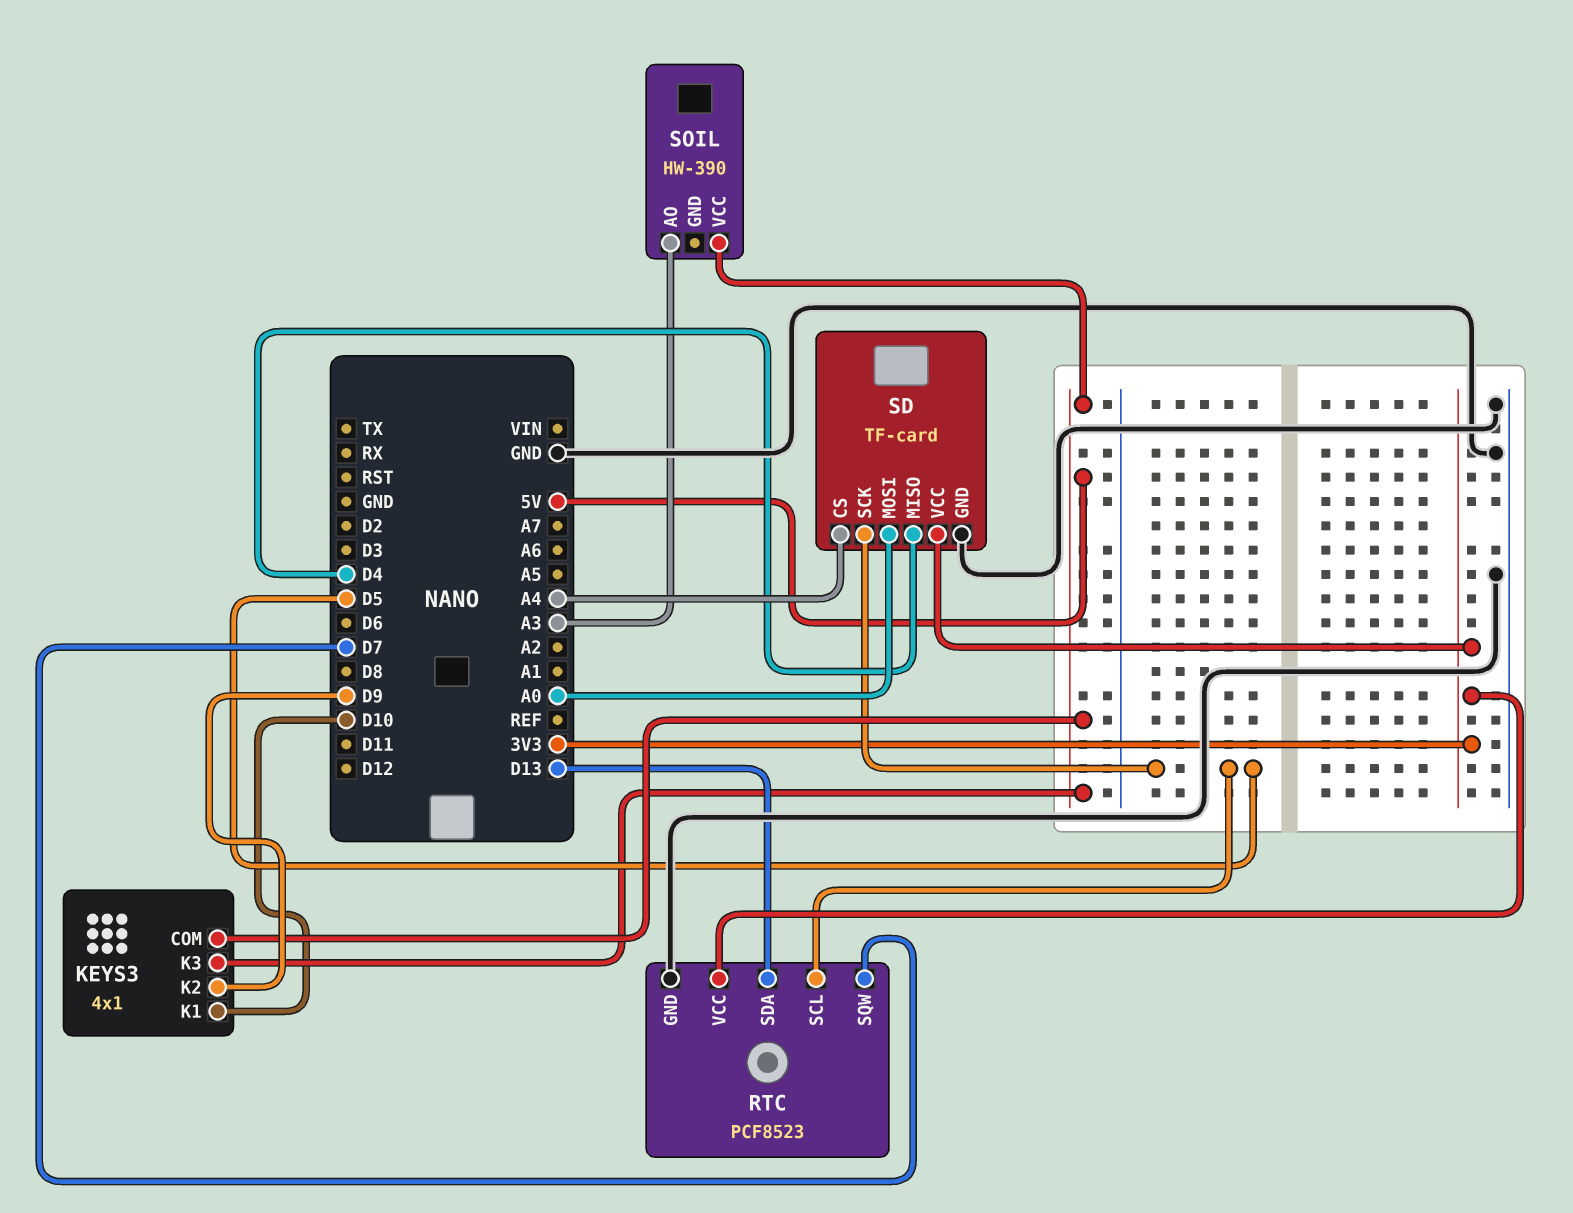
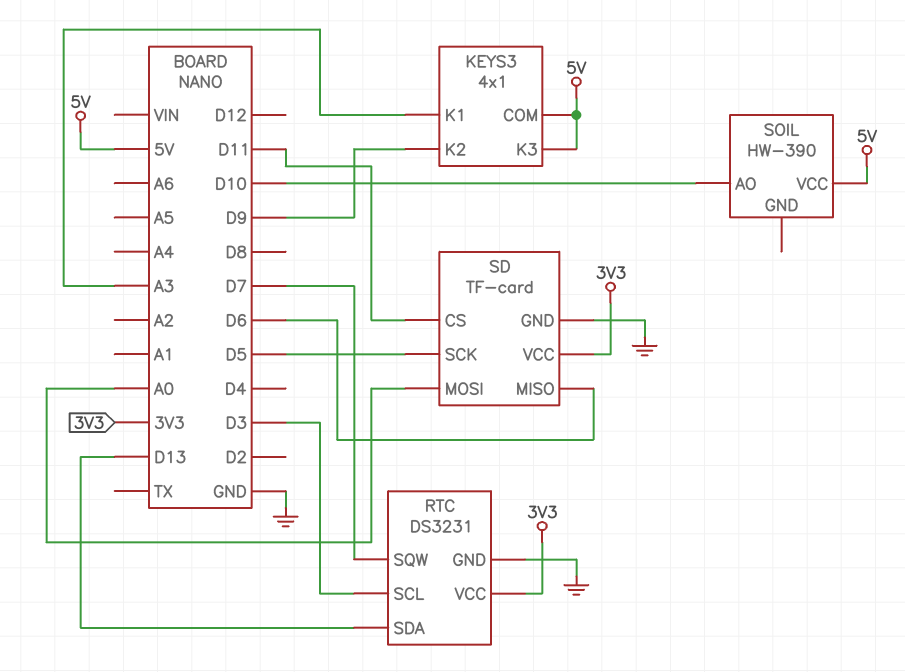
KEYS3 pin K1: D10 -> A3
RTC: PCF8523 -> DS3231
RTC pin SCL: D5 -> D3
SD pin CS: A4 -> D11
SD pin MISO: D4 -> D6
SOIL pin AO: A3 -> D10

